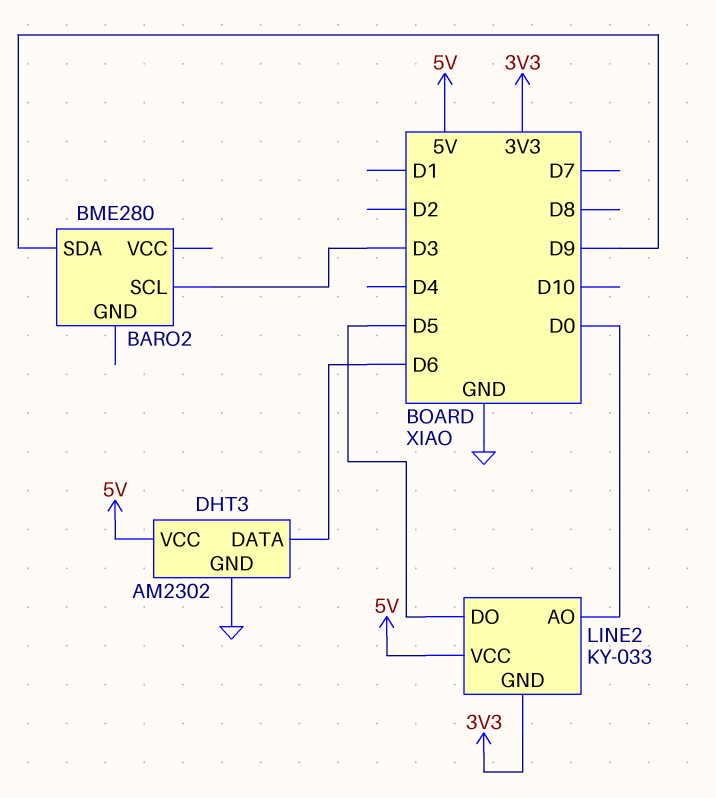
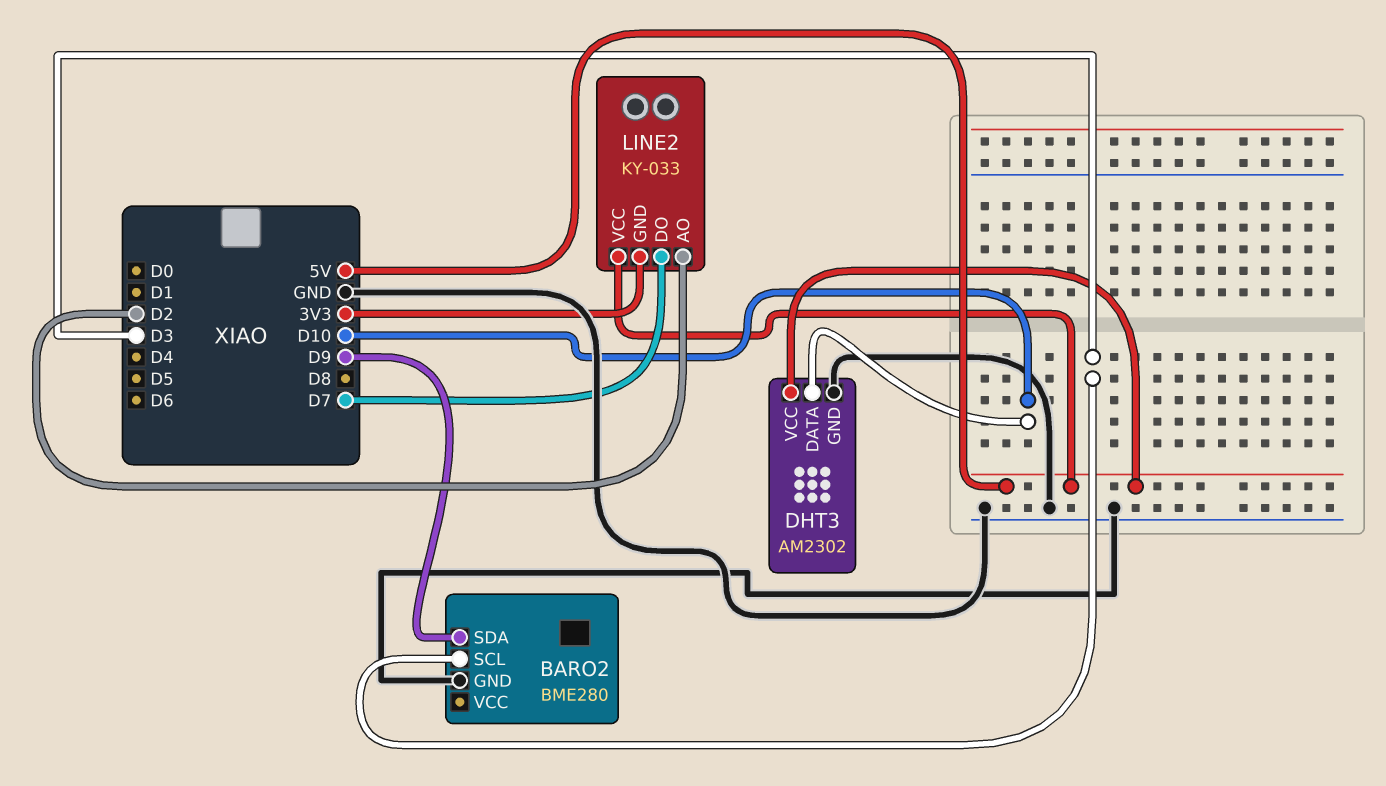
BARO2 pin GND: none -> GND
DHT3 pin DATA: D6 -> D10
LINE2 pin AO: D0 -> D2
LINE2 pin DO: D5 -> D7

